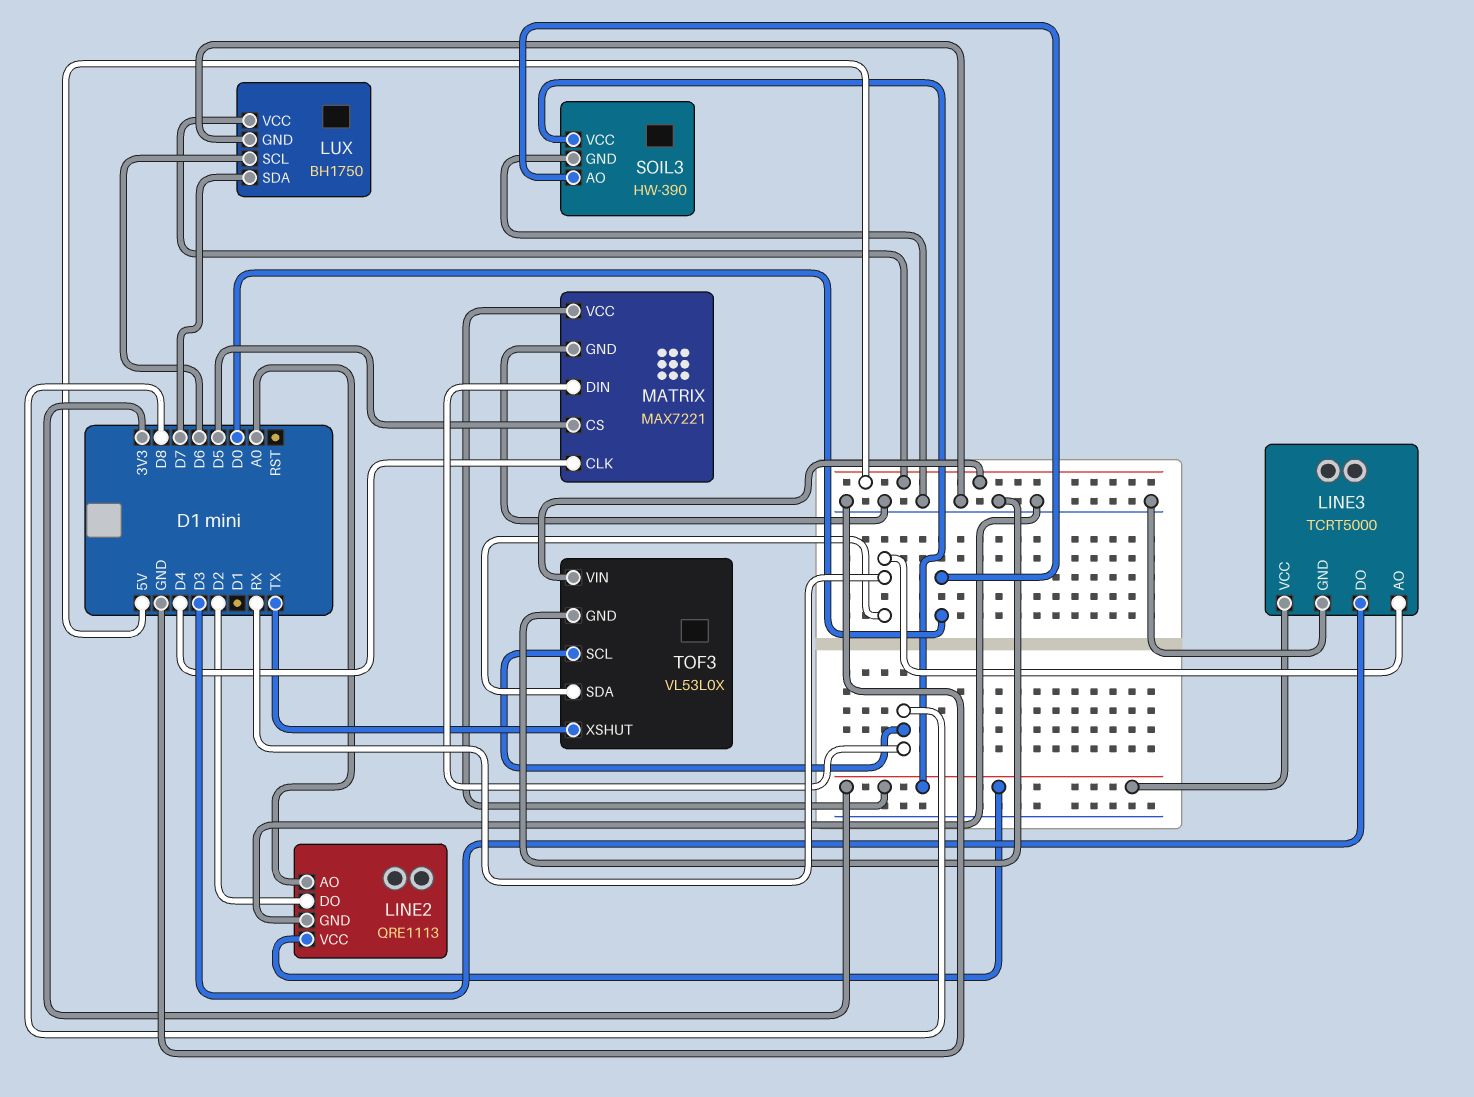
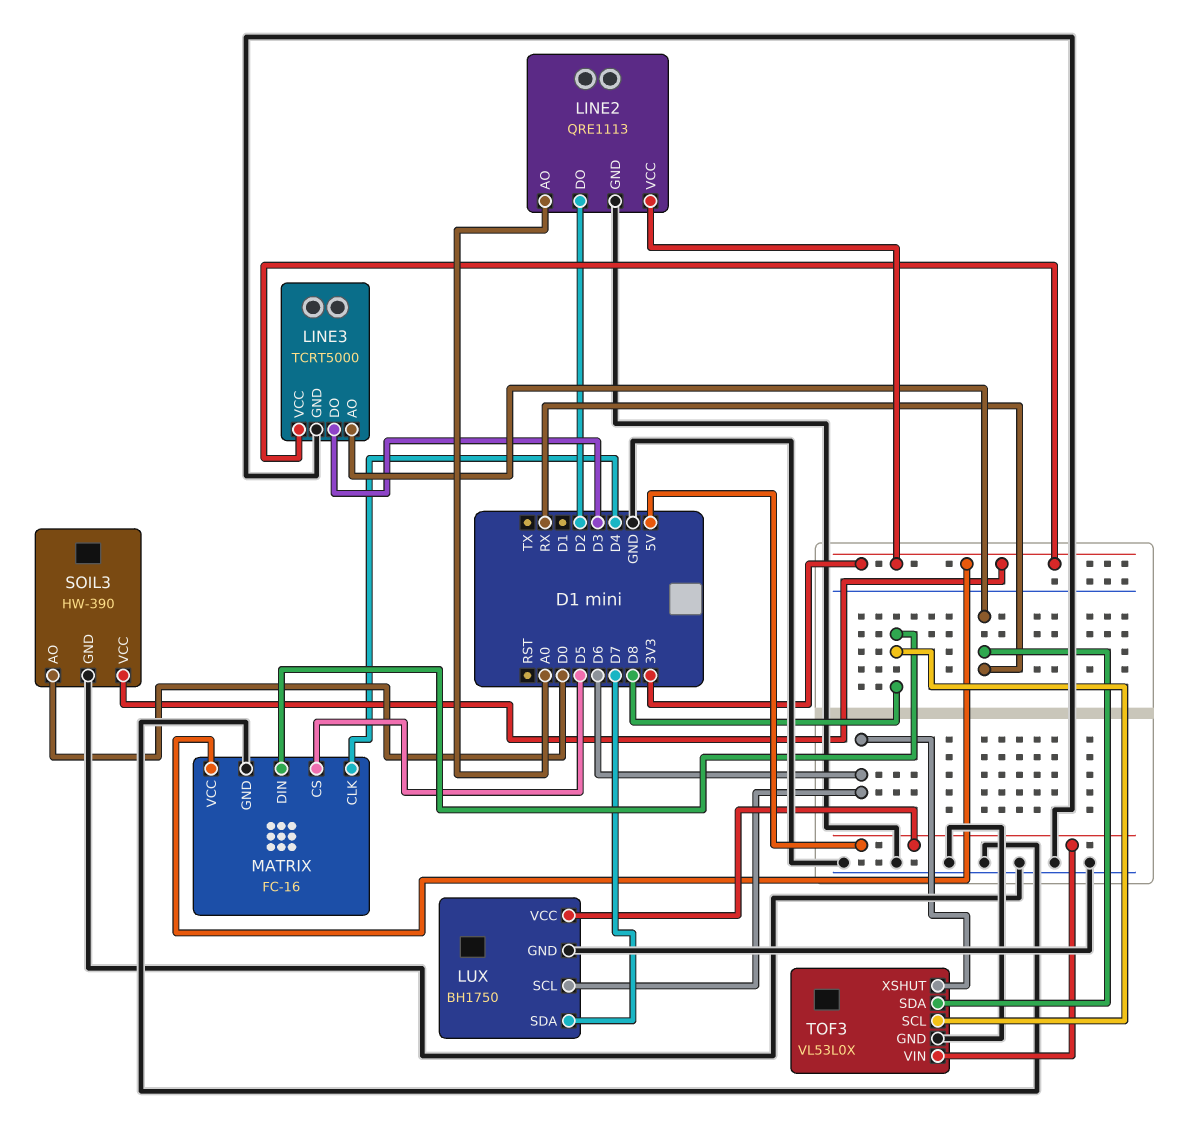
MATRIX: MAX7221 -> FC-16
TOF3 pin XSHUT: TX -> D6

